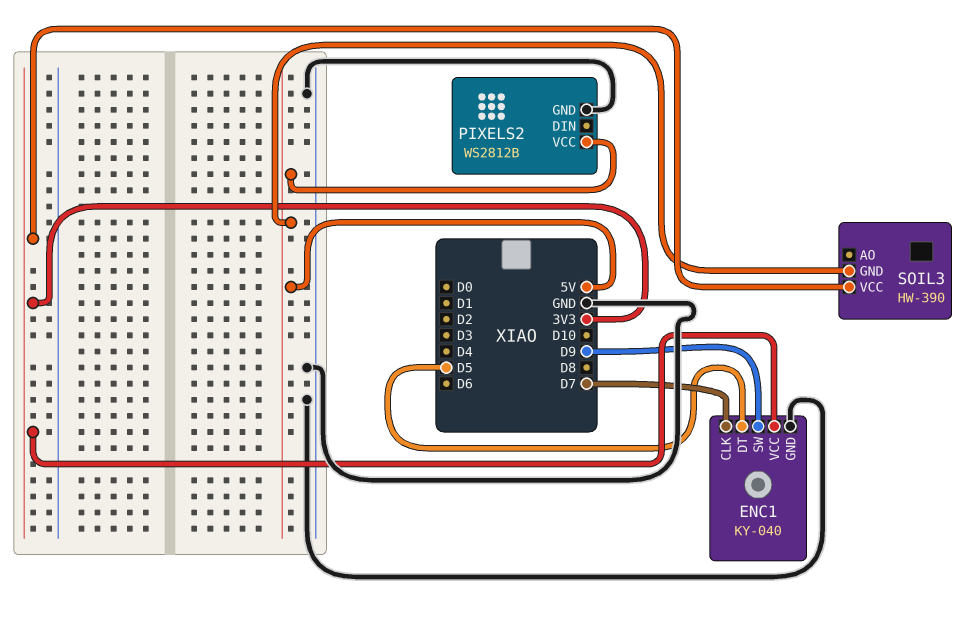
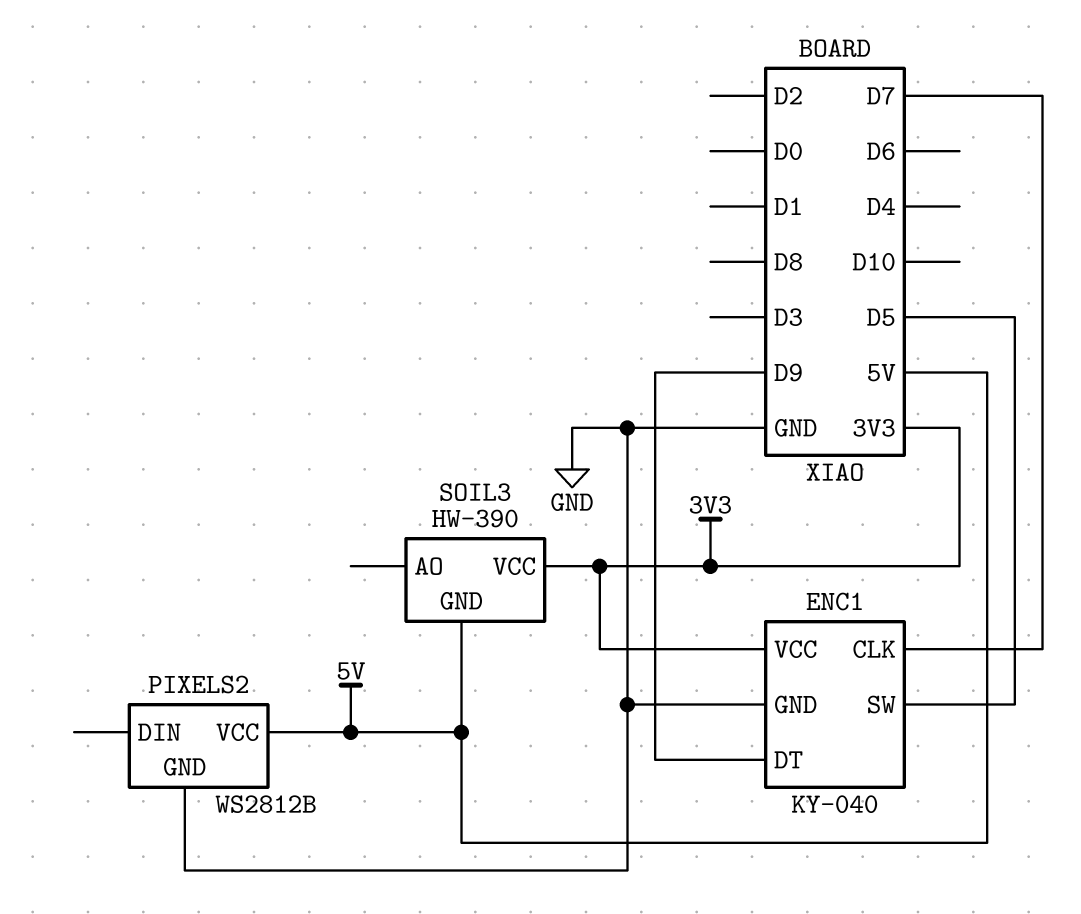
ENC1 pin DT: D5 -> D9
ENC1 pin SW: D9 -> D5

